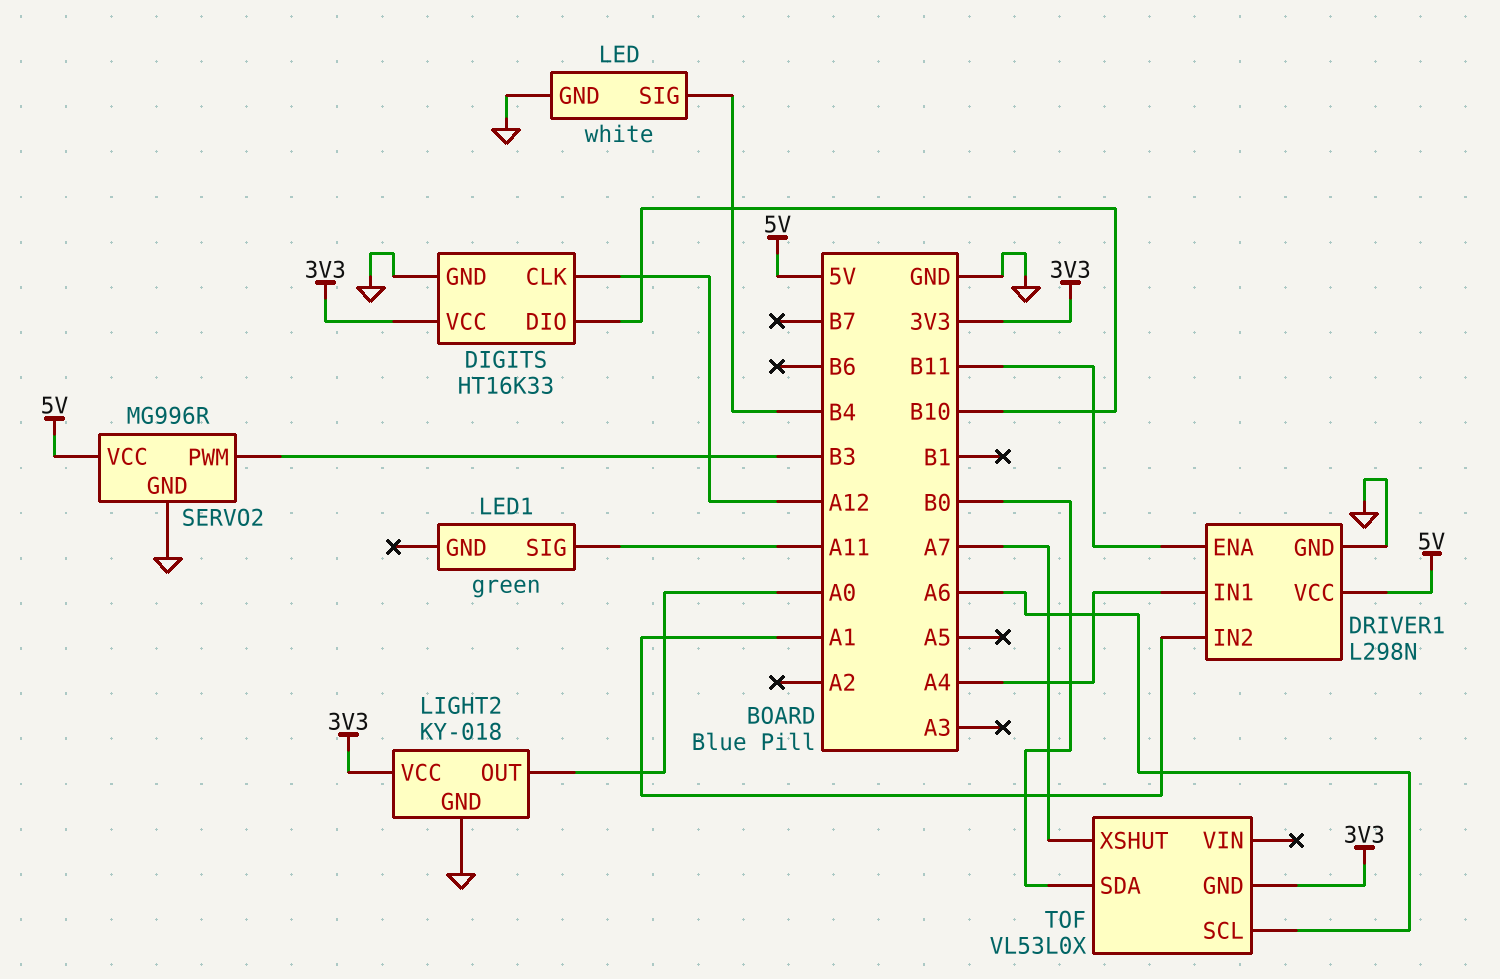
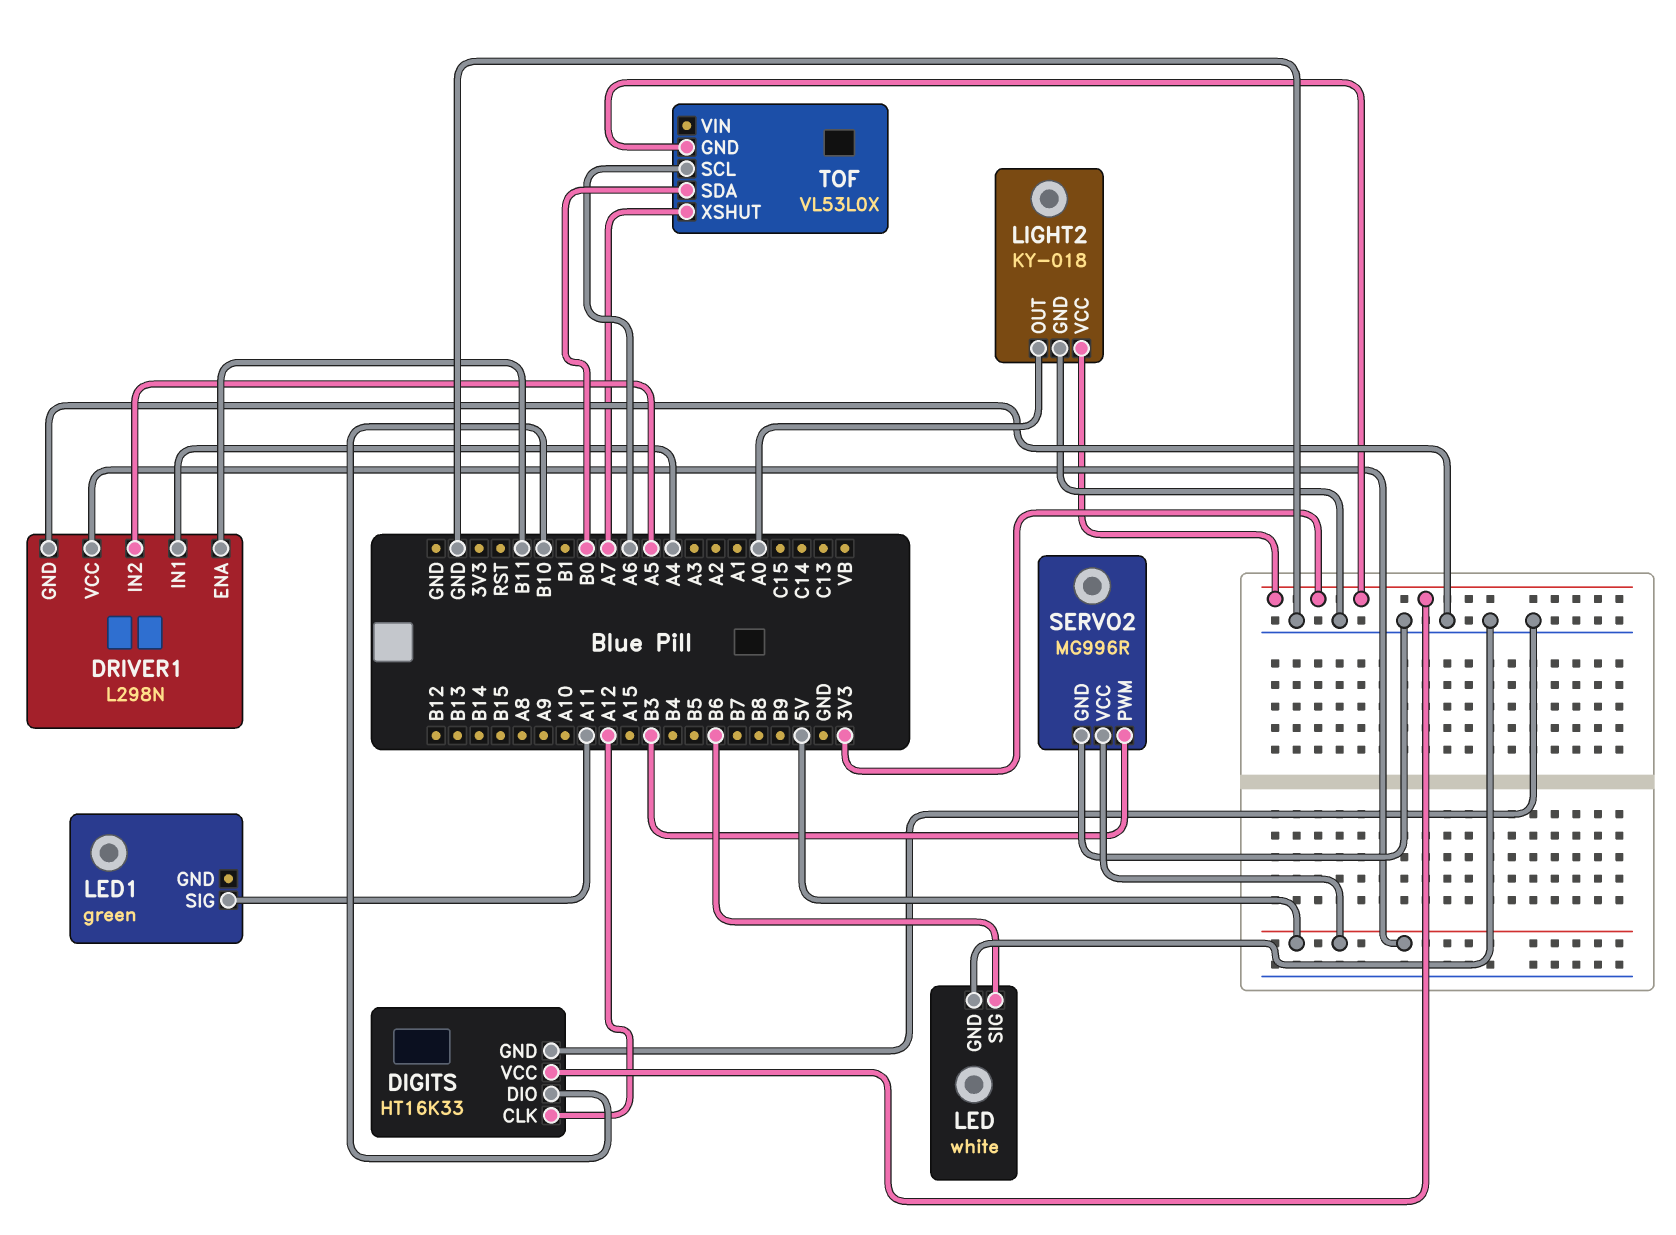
DRIVER1 pin IN2: A1 -> A5
LED pin SIG: B4 -> B6

